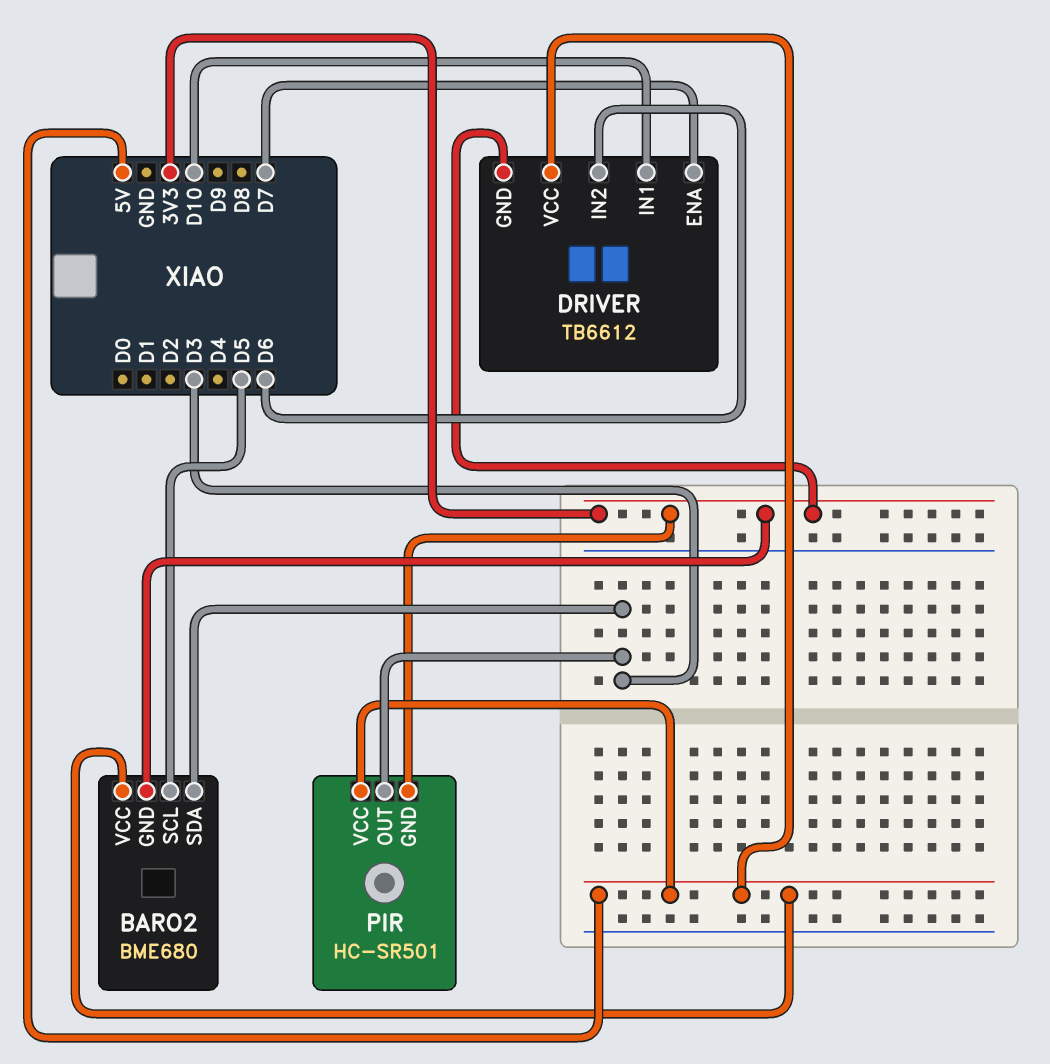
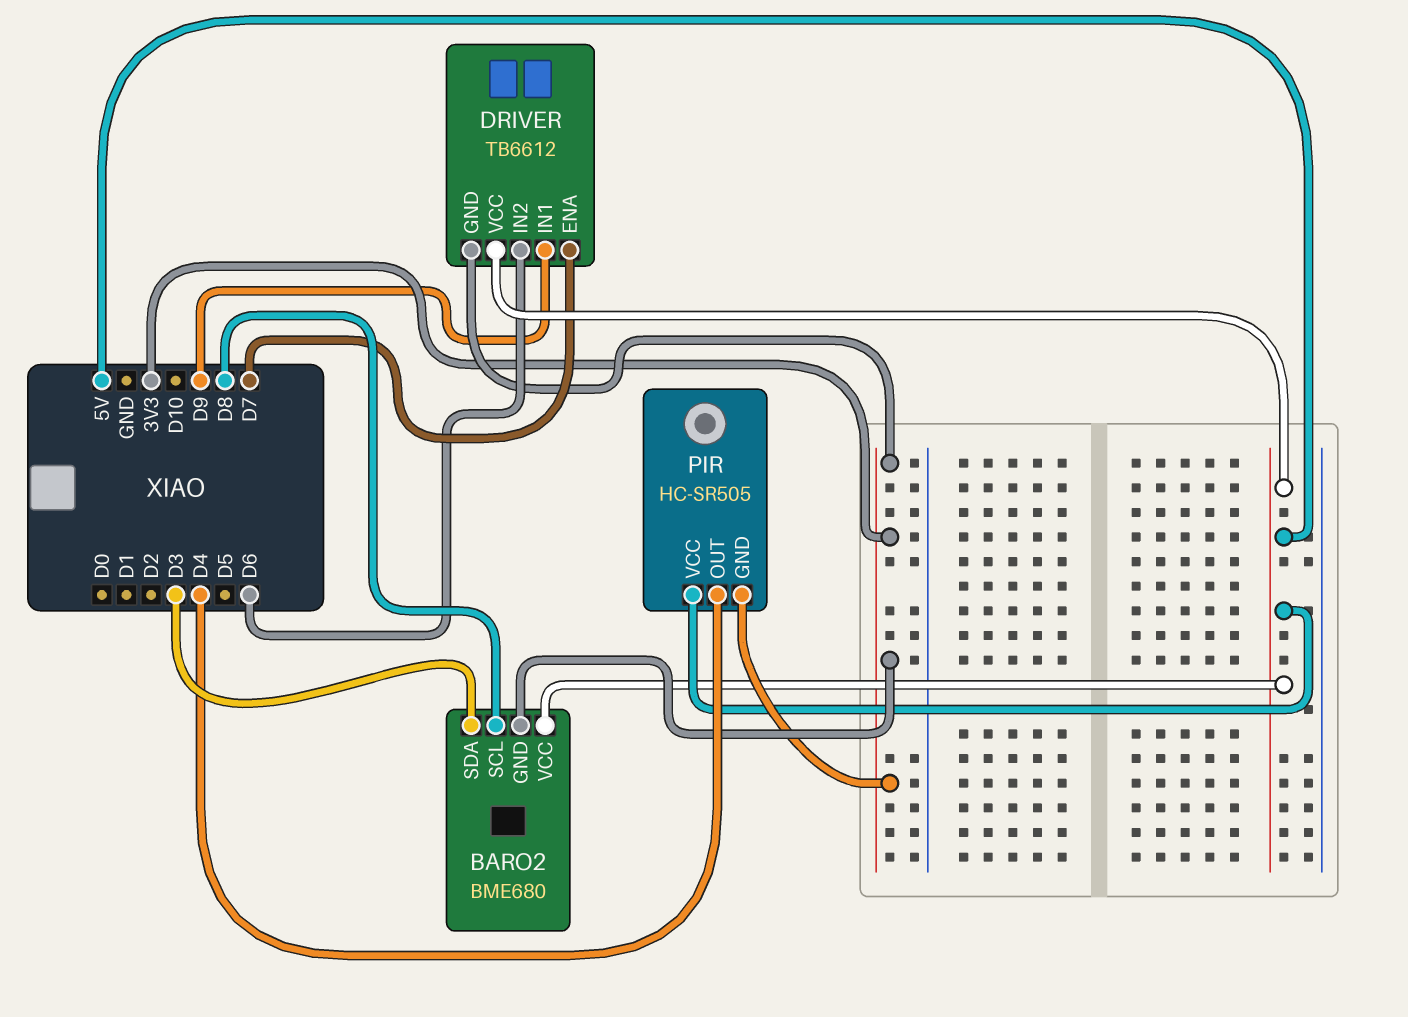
BARO2 pin SCL: D5 -> D8
DRIVER pin IN1: D10 -> D9
PIR: HC-SR501 -> HC-SR505
PIR pin OUT: D3 -> D4

